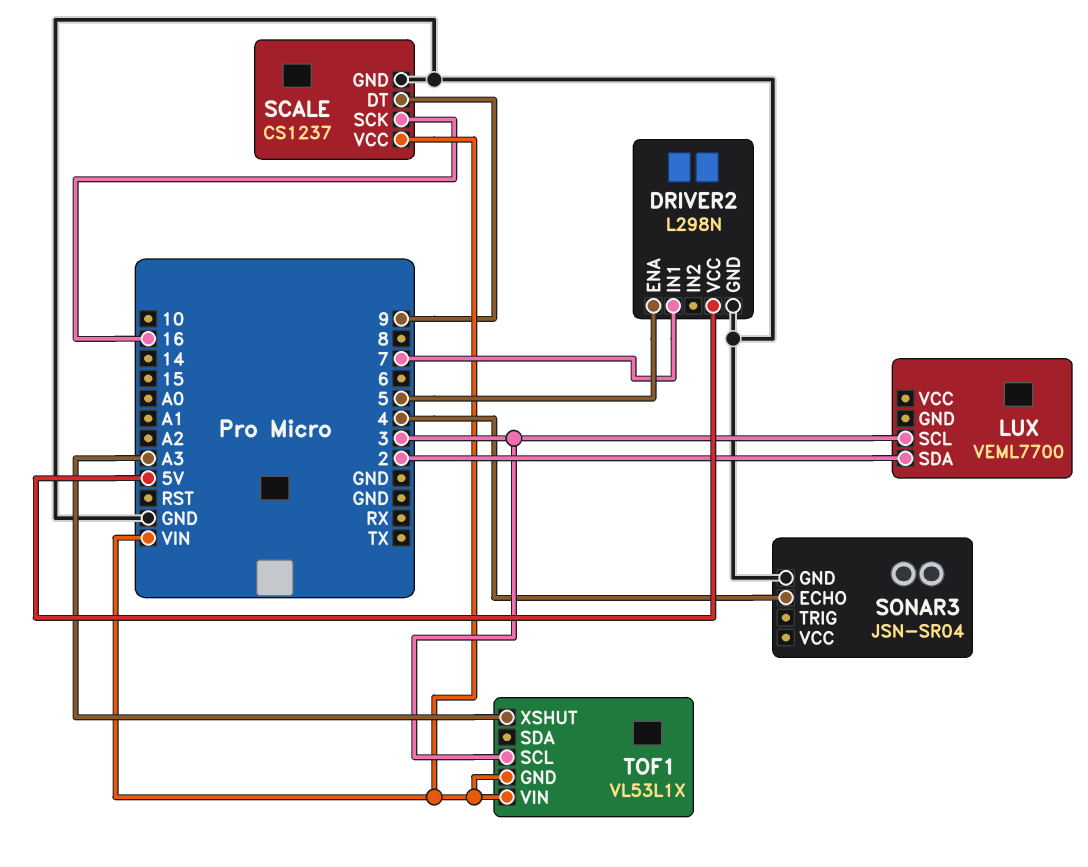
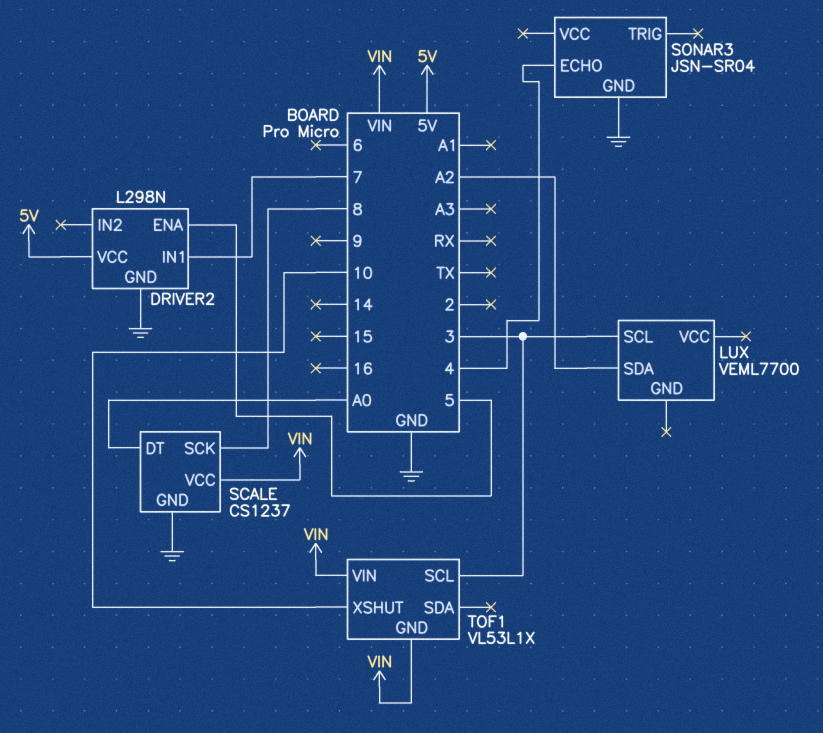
LUX pin SDA: 2 -> A2
SCALE pin DT: 9 -> A0
SCALE pin SCK: 16 -> 8
TOF1 pin XSHUT: A3 -> 10

